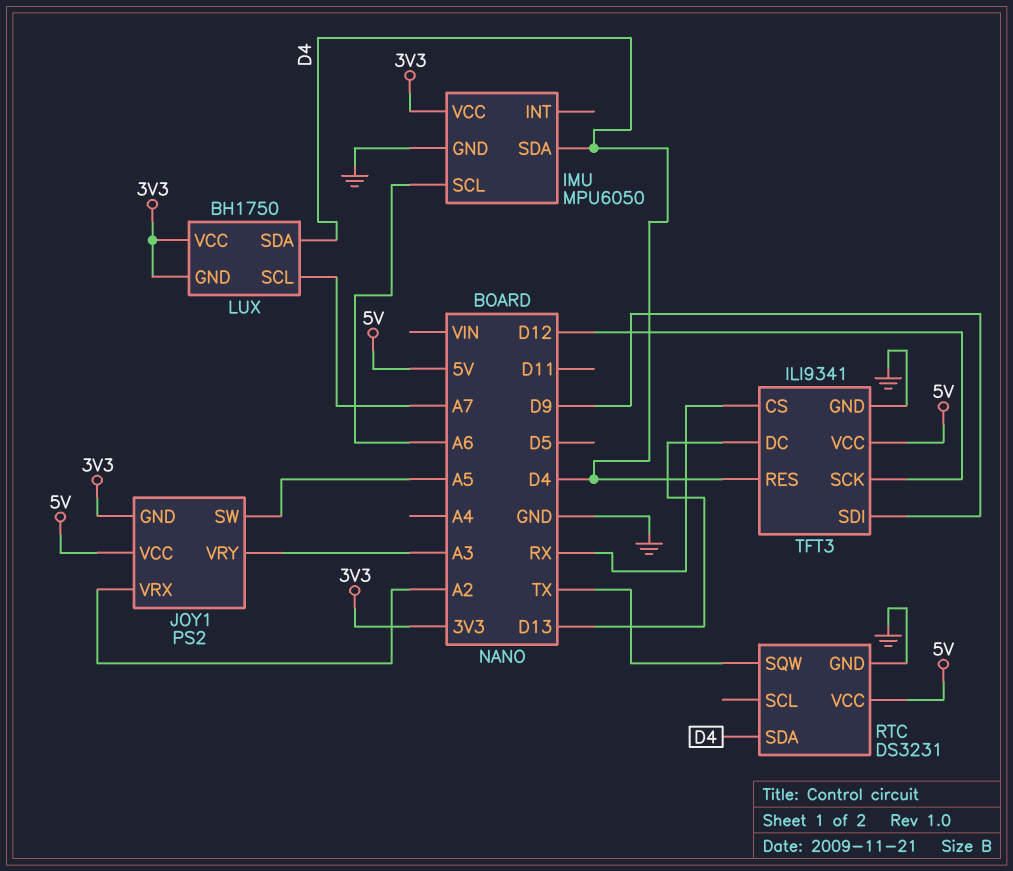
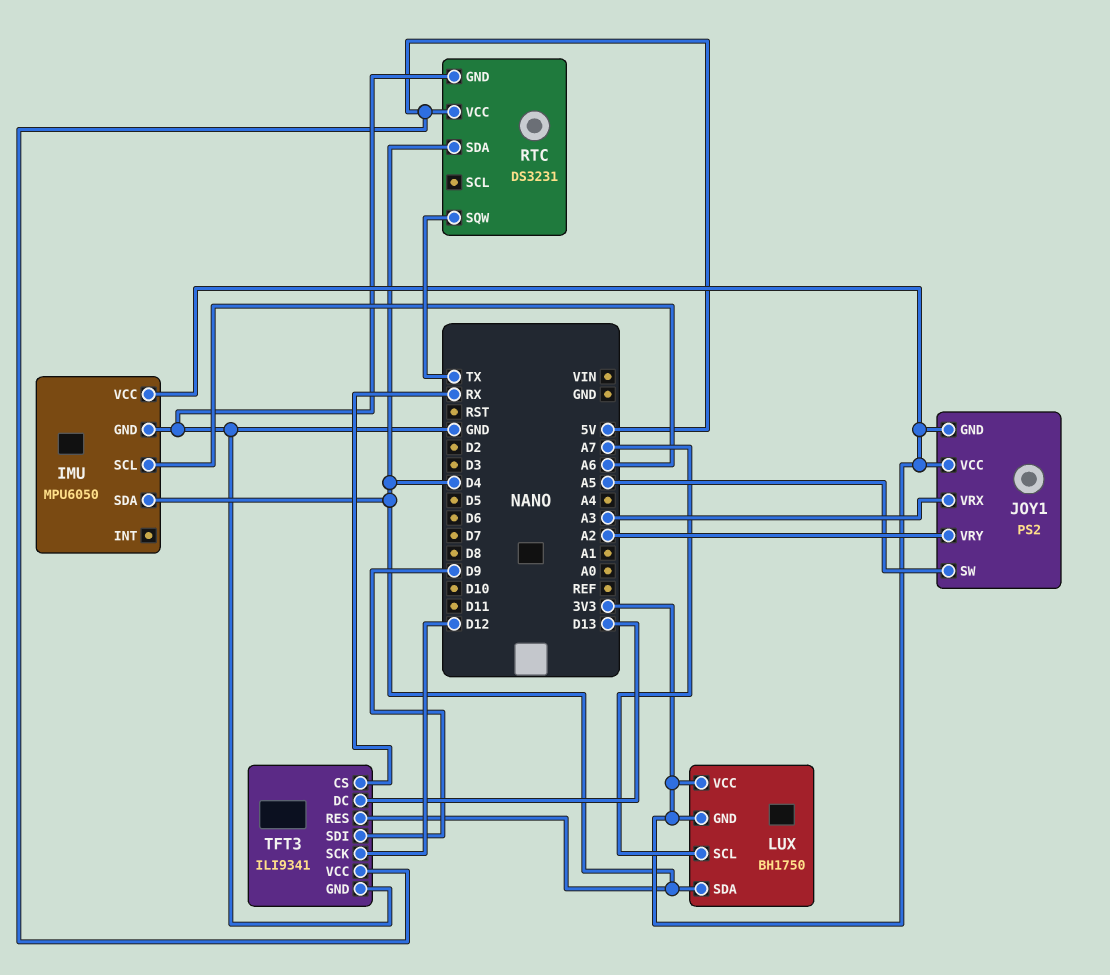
JOY1 pin VCC: 5V -> 3V3
JOY1 pin VRX: A2 -> A3
JOY1 pin VRY: A3 -> A2

